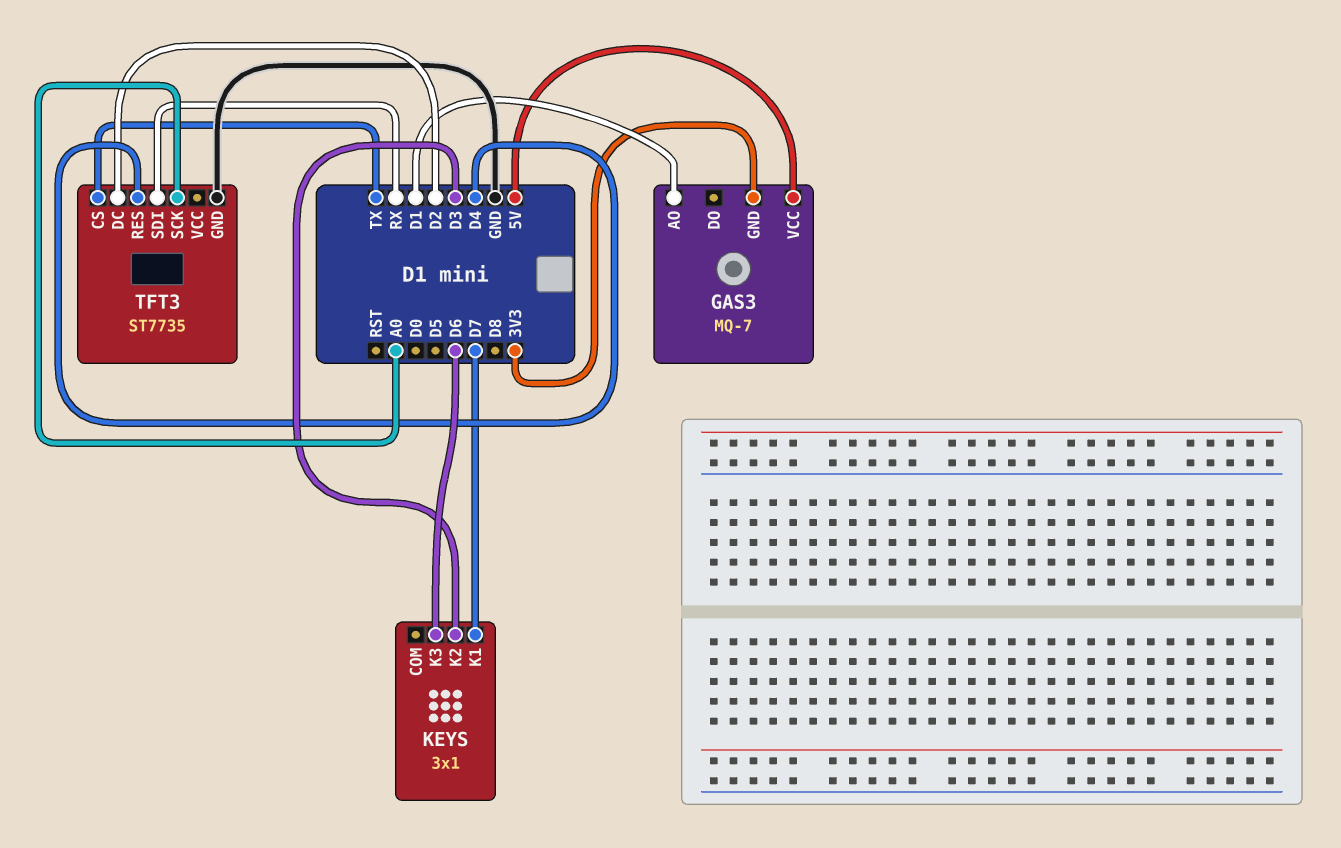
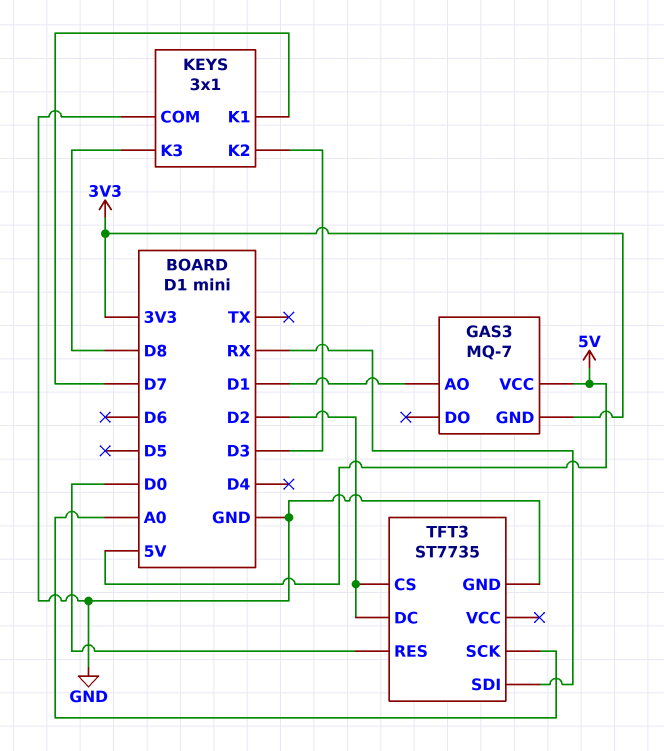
KEYS pin COM: none -> GND
KEYS pin K3: D6 -> D8
TFT3 pin CS: TX -> D2
TFT3 pin RES: D4 -> D0

